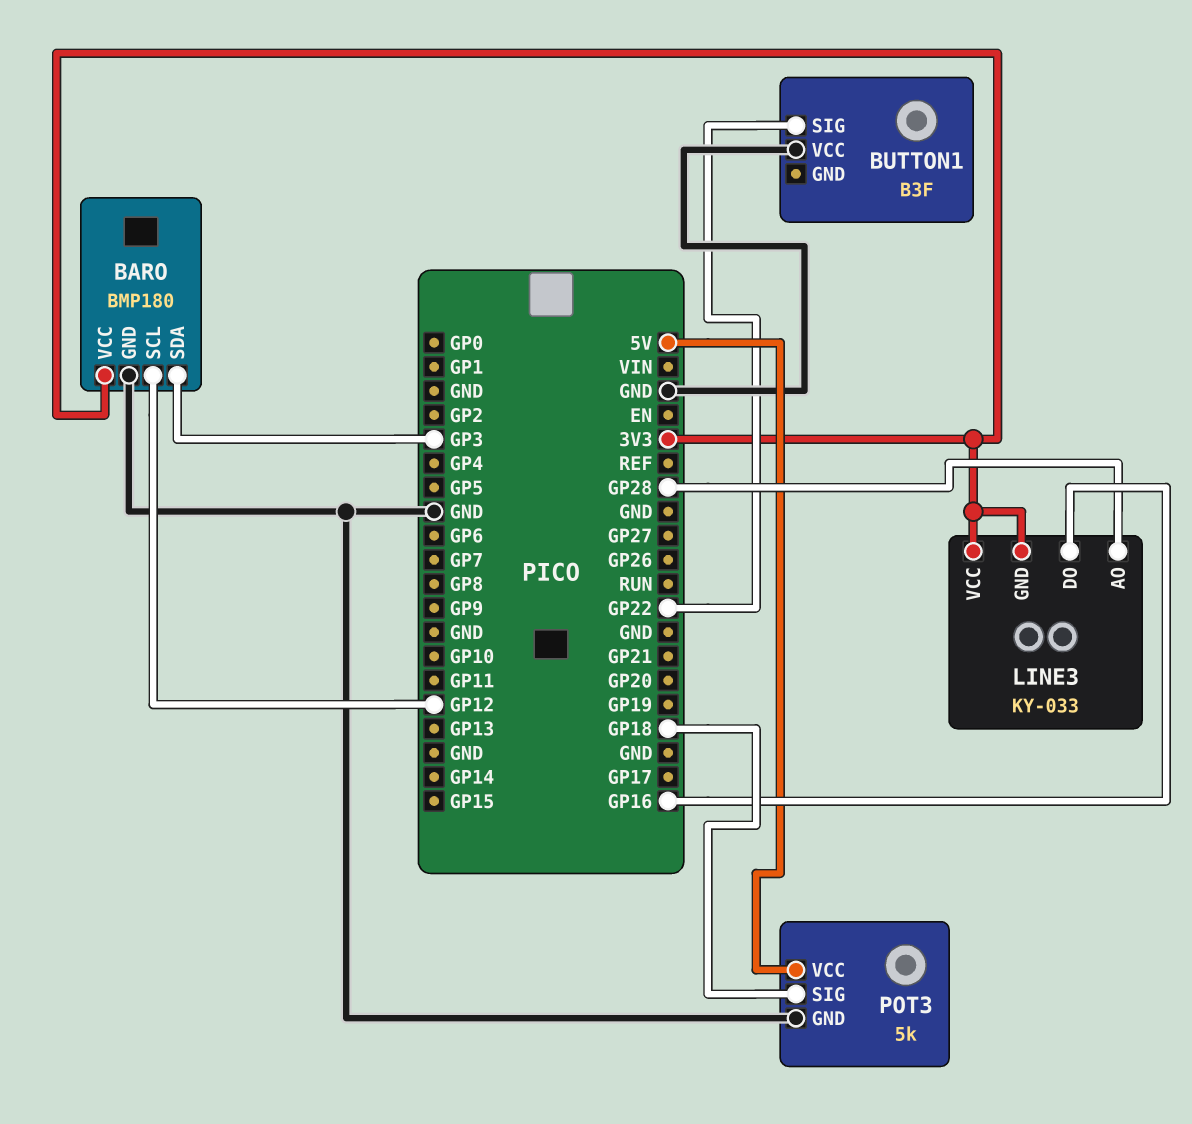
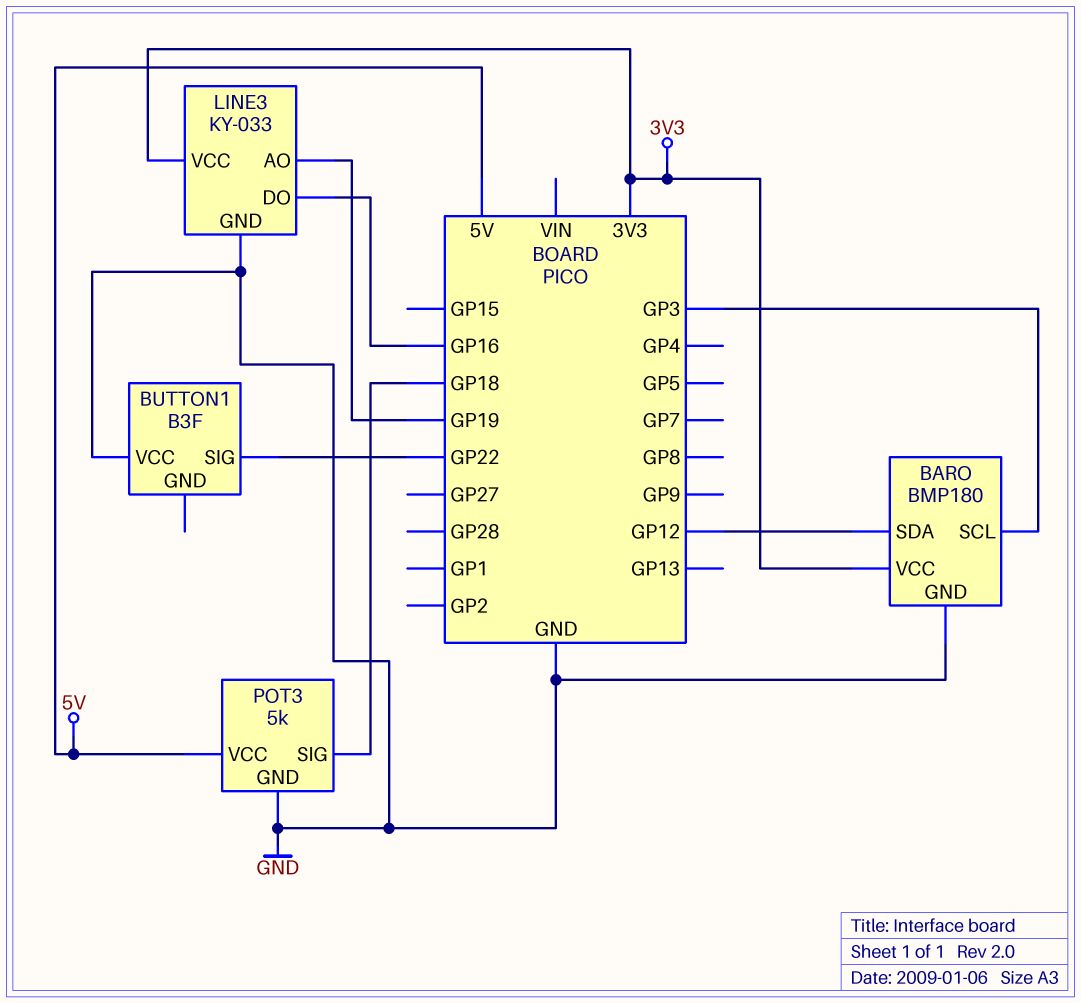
BARO pin SCL: GP12 -> GP3
BARO pin SDA: GP3 -> GP12
LINE3 pin AO: GP28 -> GP19
LINE3 pin GND: 3V3 -> GND

